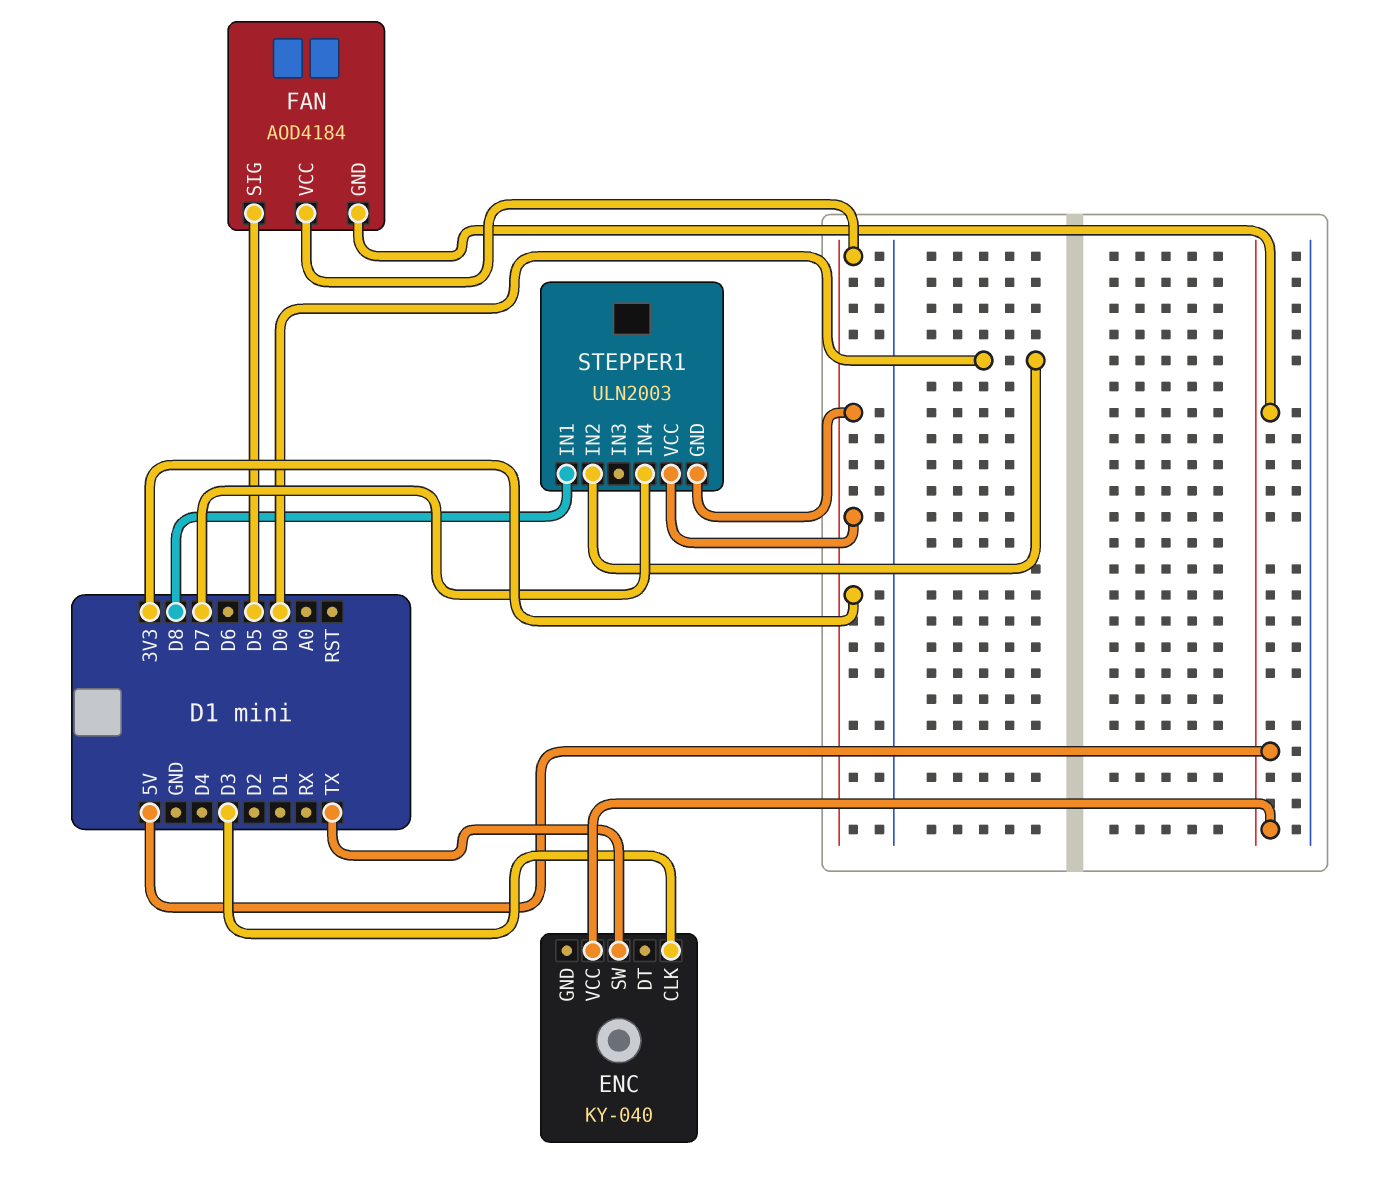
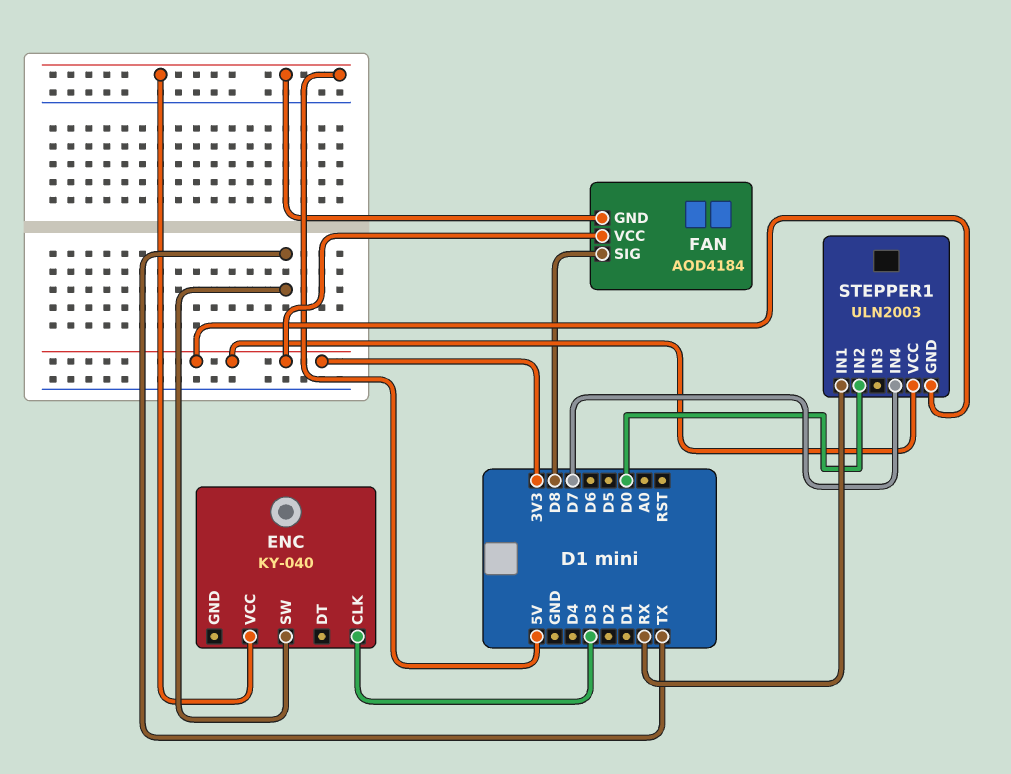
FAN pin SIG: D5 -> D8
STEPPER1 pin IN1: D8 -> RX

